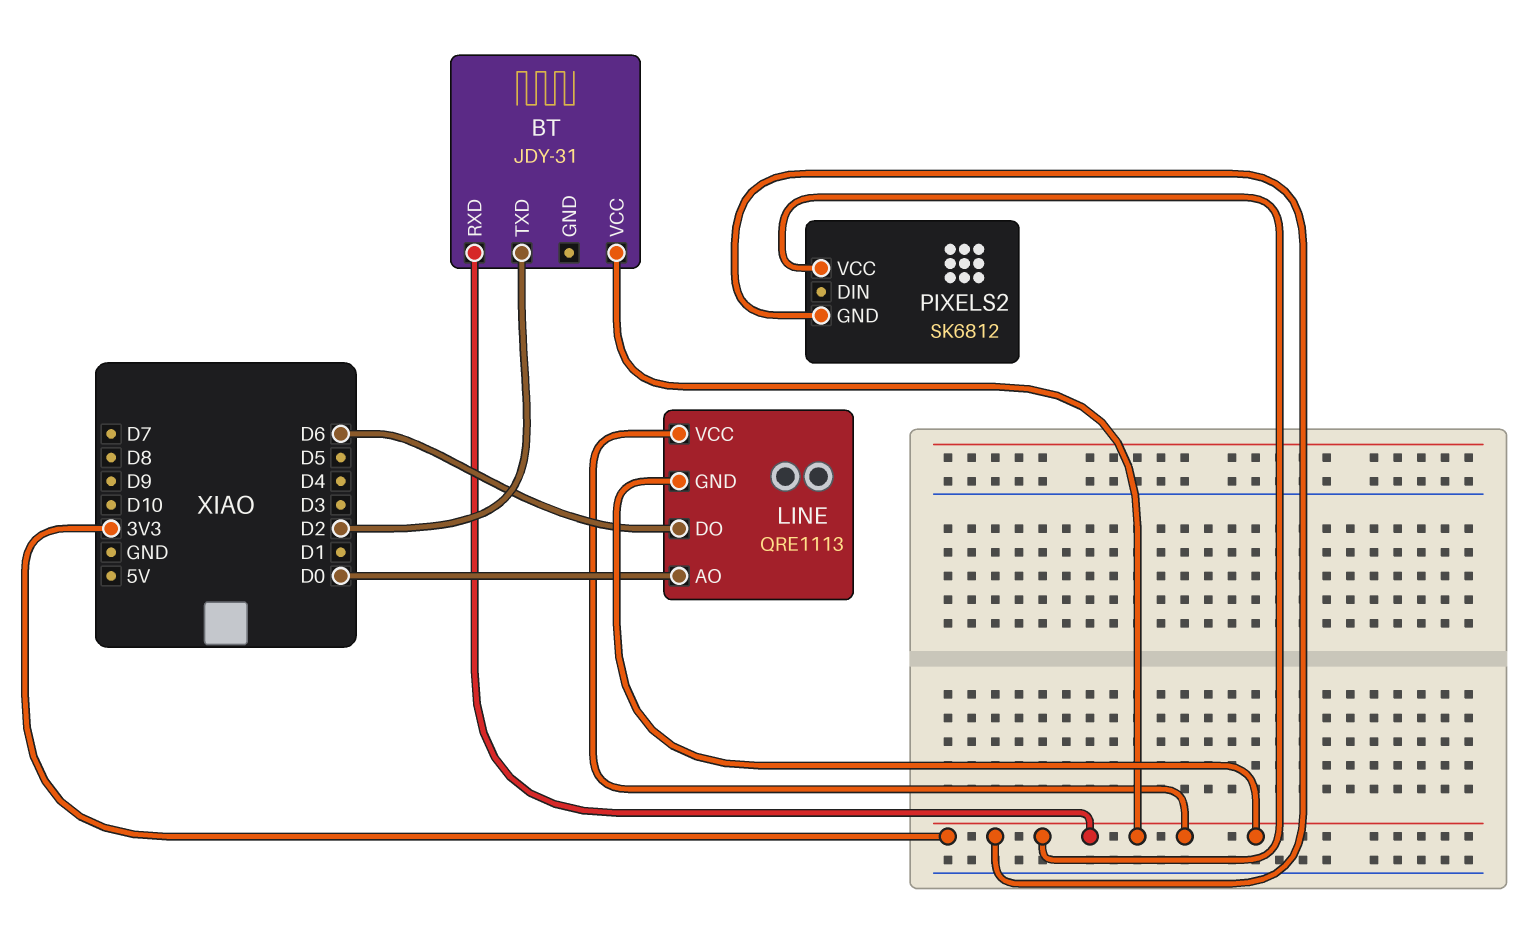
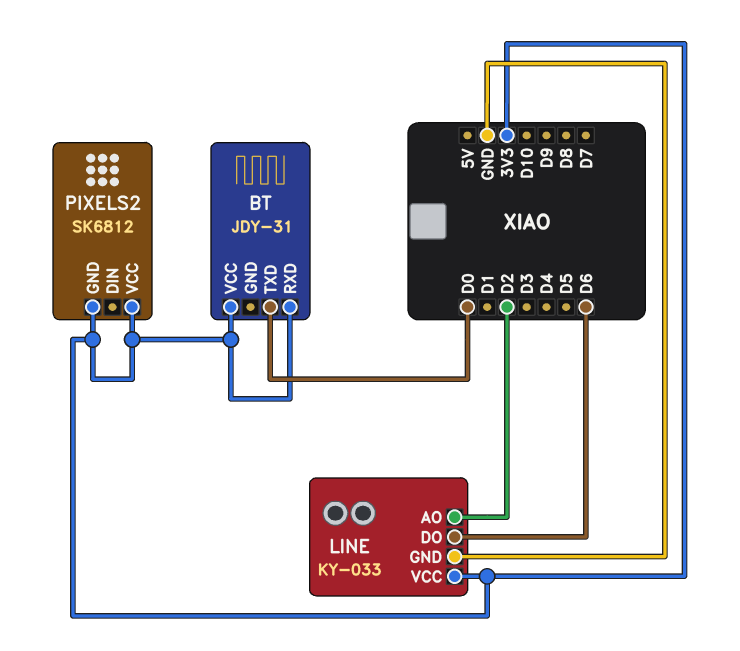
BT pin TXD: D2 -> D0
LINE: QRE1113 -> KY-033
LINE pin AO: D0 -> D2
LINE pin GND: 3V3 -> GND

